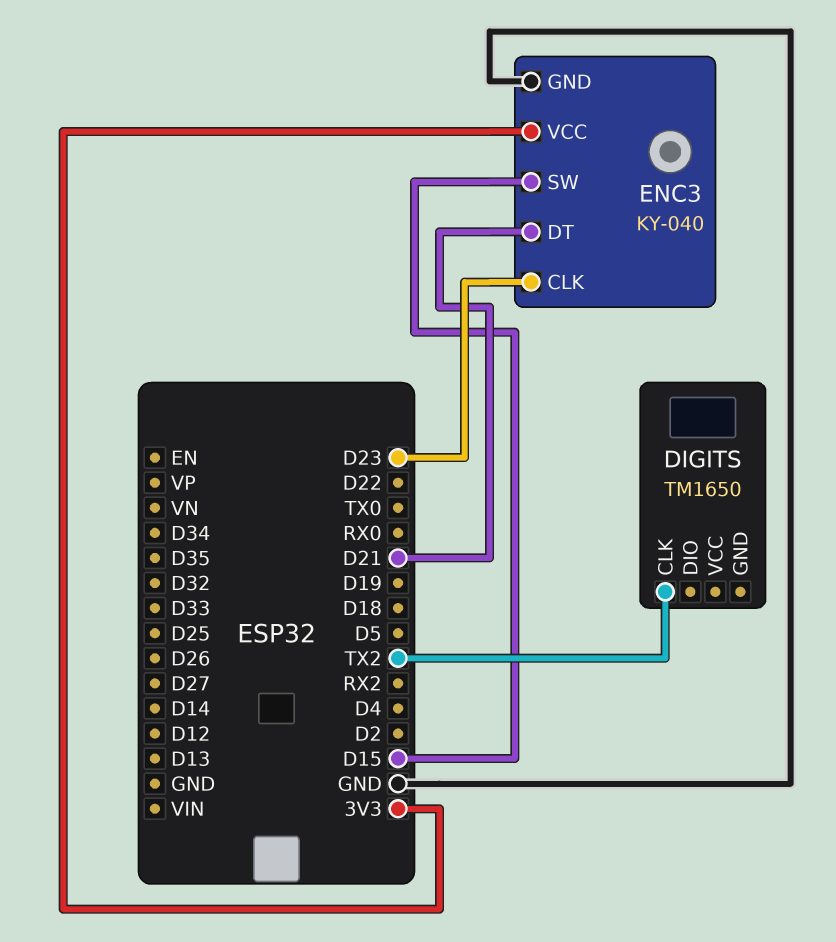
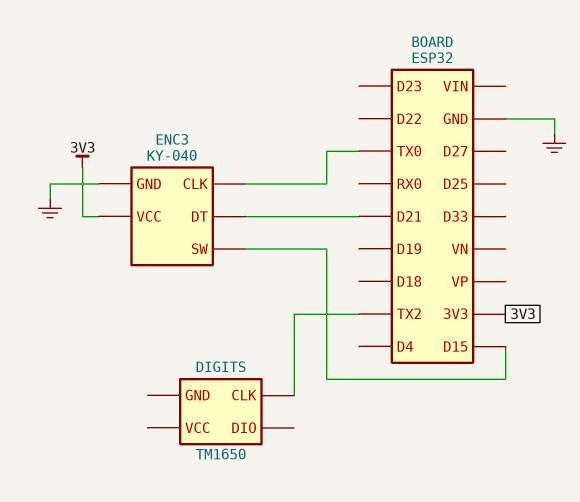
ENC3 pin CLK: D23 -> TX0

